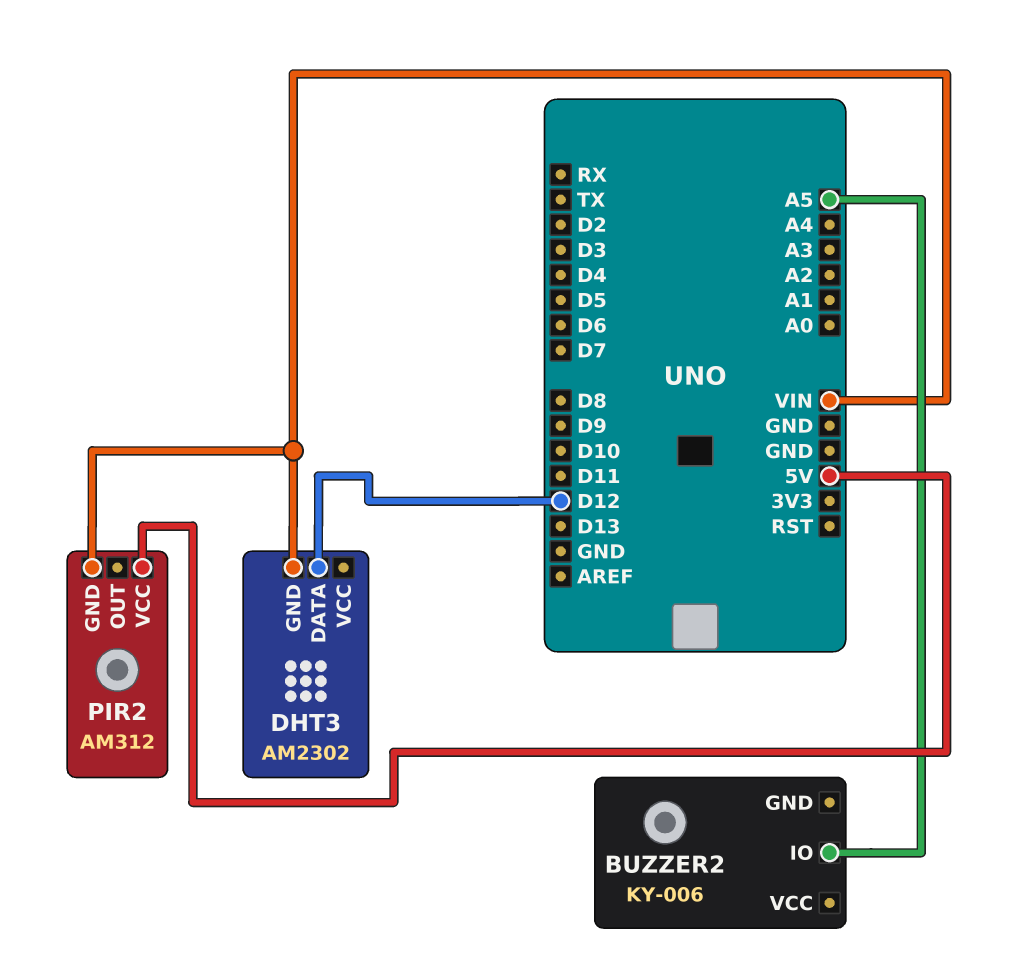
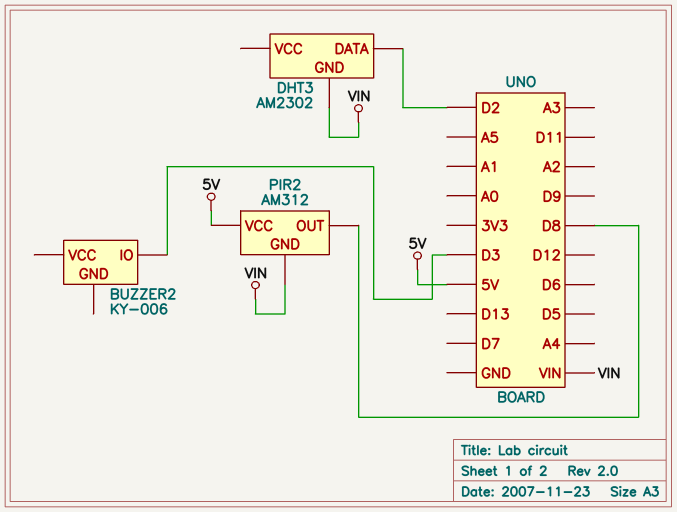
BUZZER2 pin IO: A5 -> D3
DHT3 pin DATA: D12 -> D2
PIR2 pin OUT: none -> D8

